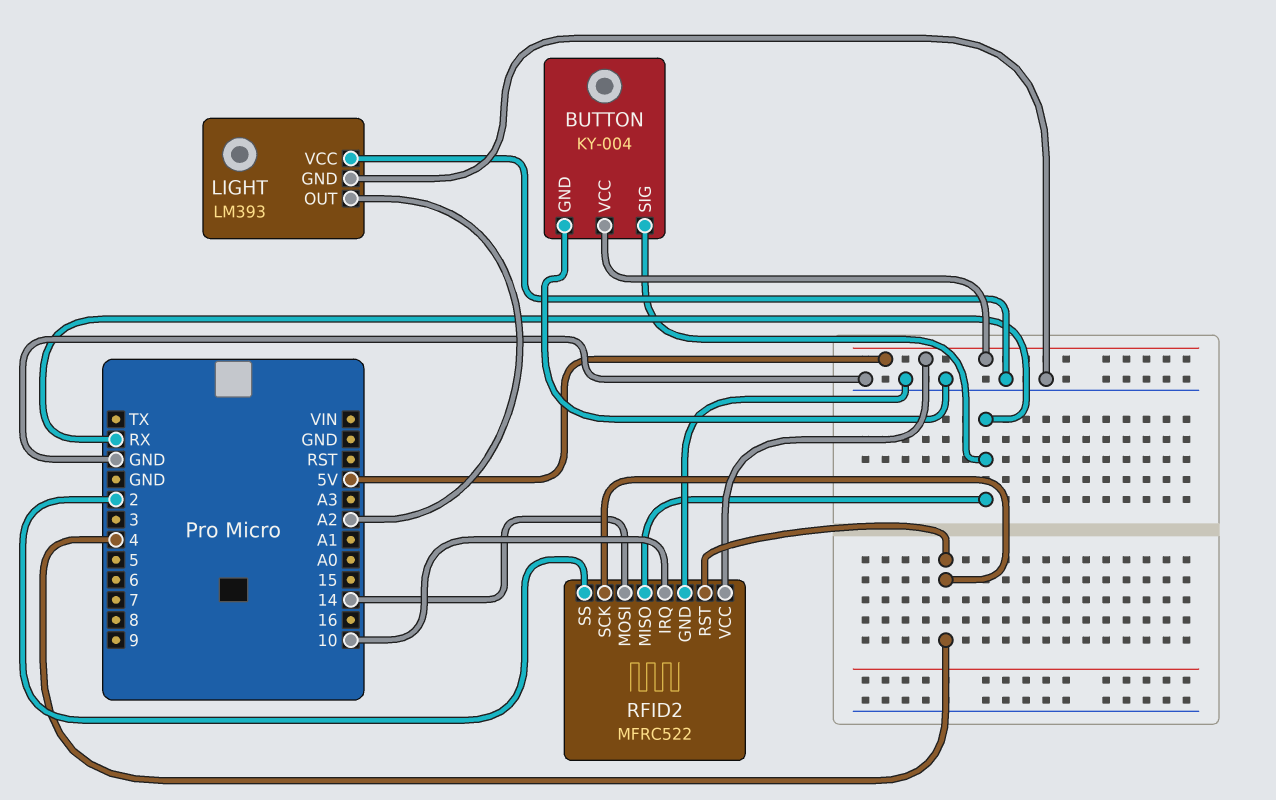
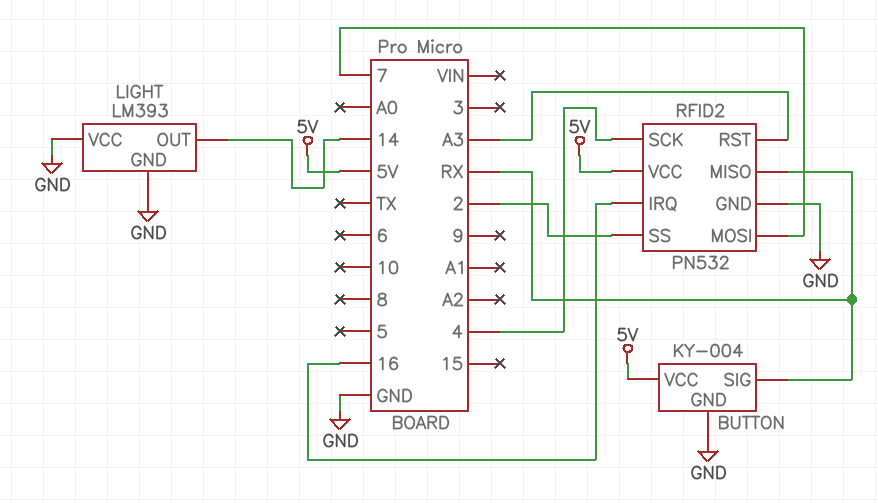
LIGHT pin OUT: A2 -> 14
RFID2: MFRC522 -> PN532
RFID2 pin IRQ: 10 -> 16
RFID2 pin MOSI: 14 -> 7
RFID2 pin RST: 4 -> A3

